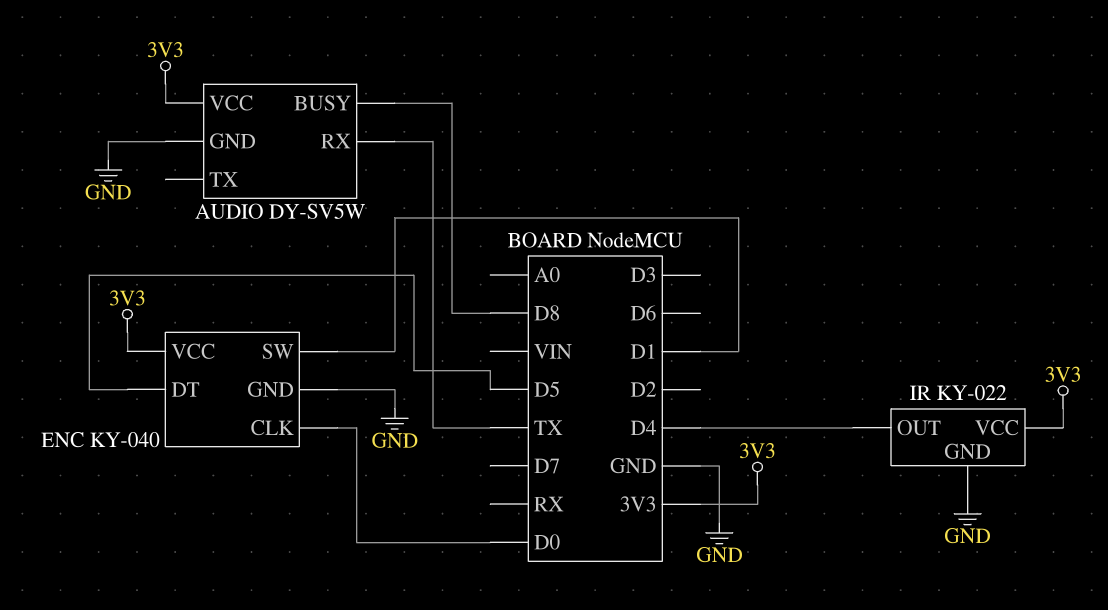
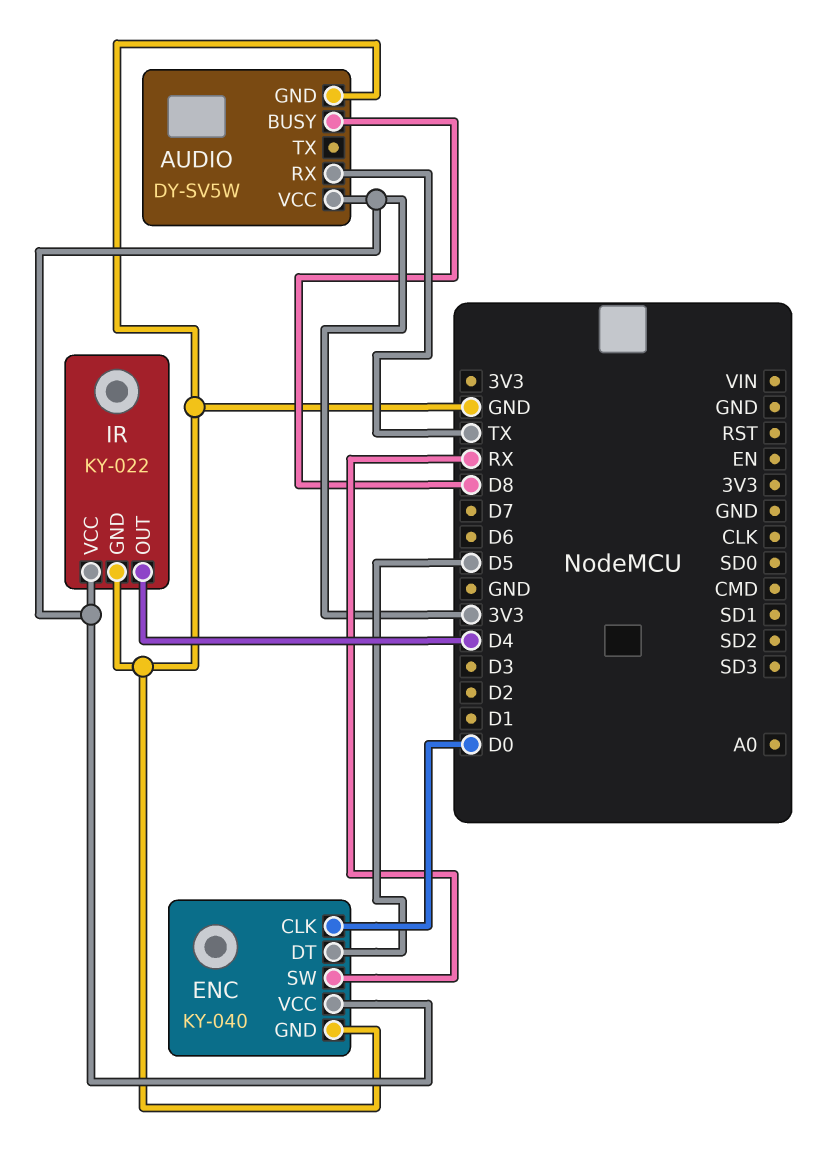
ENC pin SW: D1 -> RX

